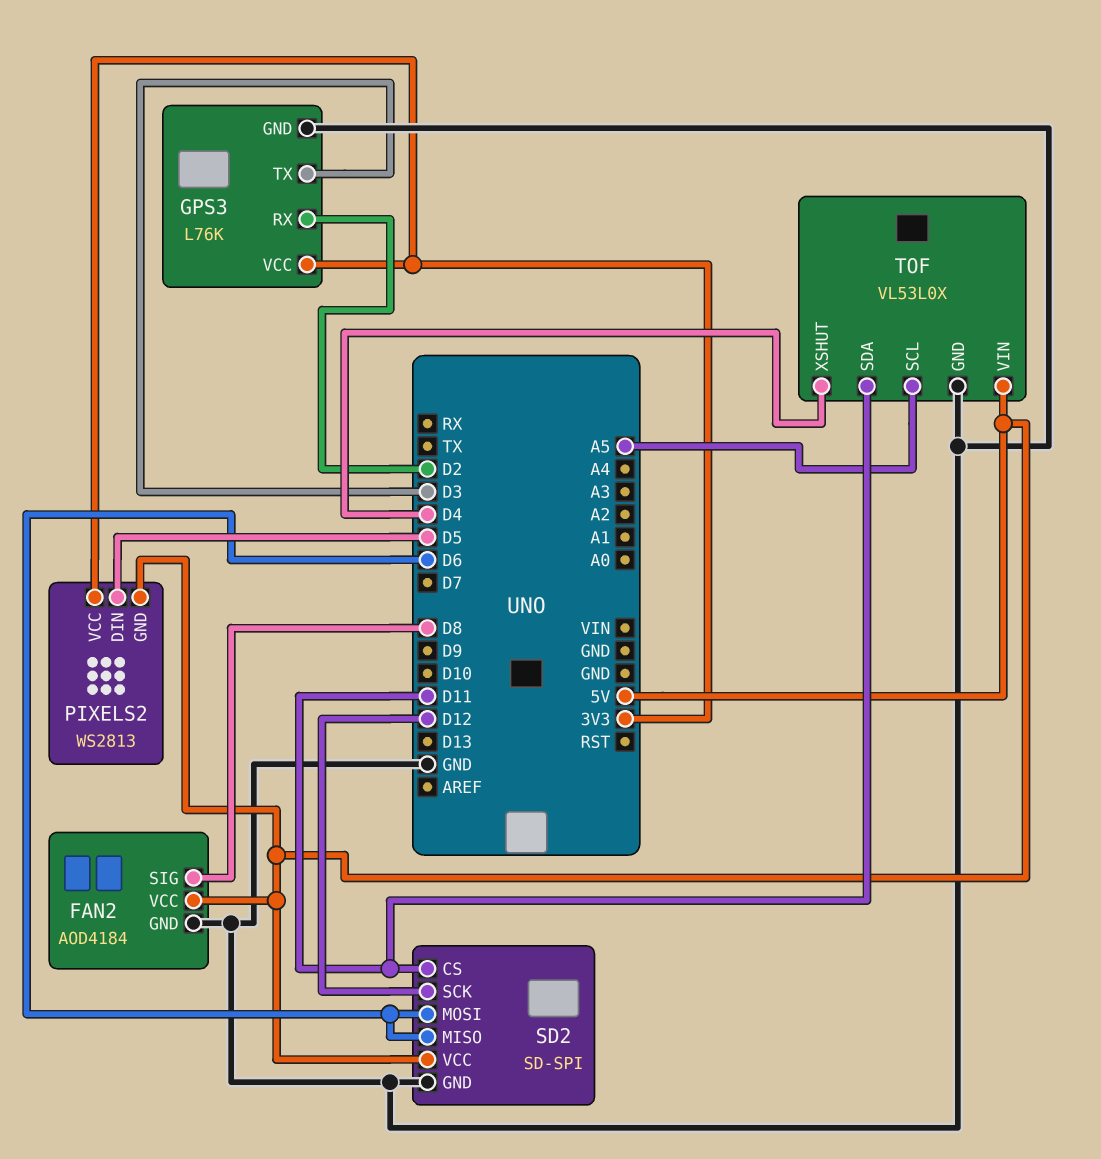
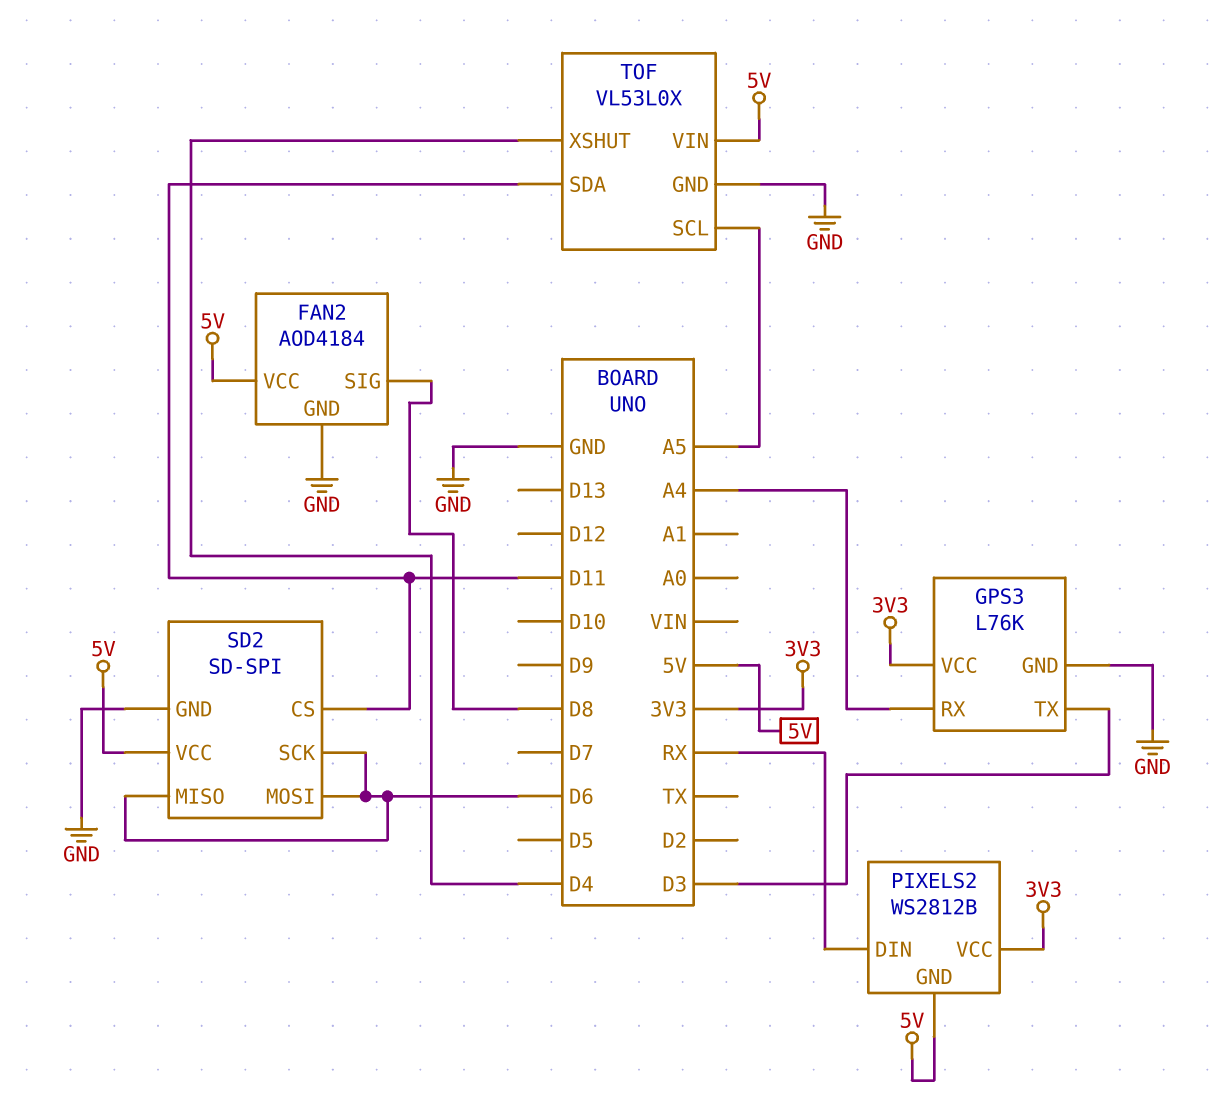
GPS3 pin RX: D2 -> A4
PIXELS2: WS2813 -> WS2812B
PIXELS2 pin DIN: D5 -> RX
SD2 pin SCK: D12 -> D6

